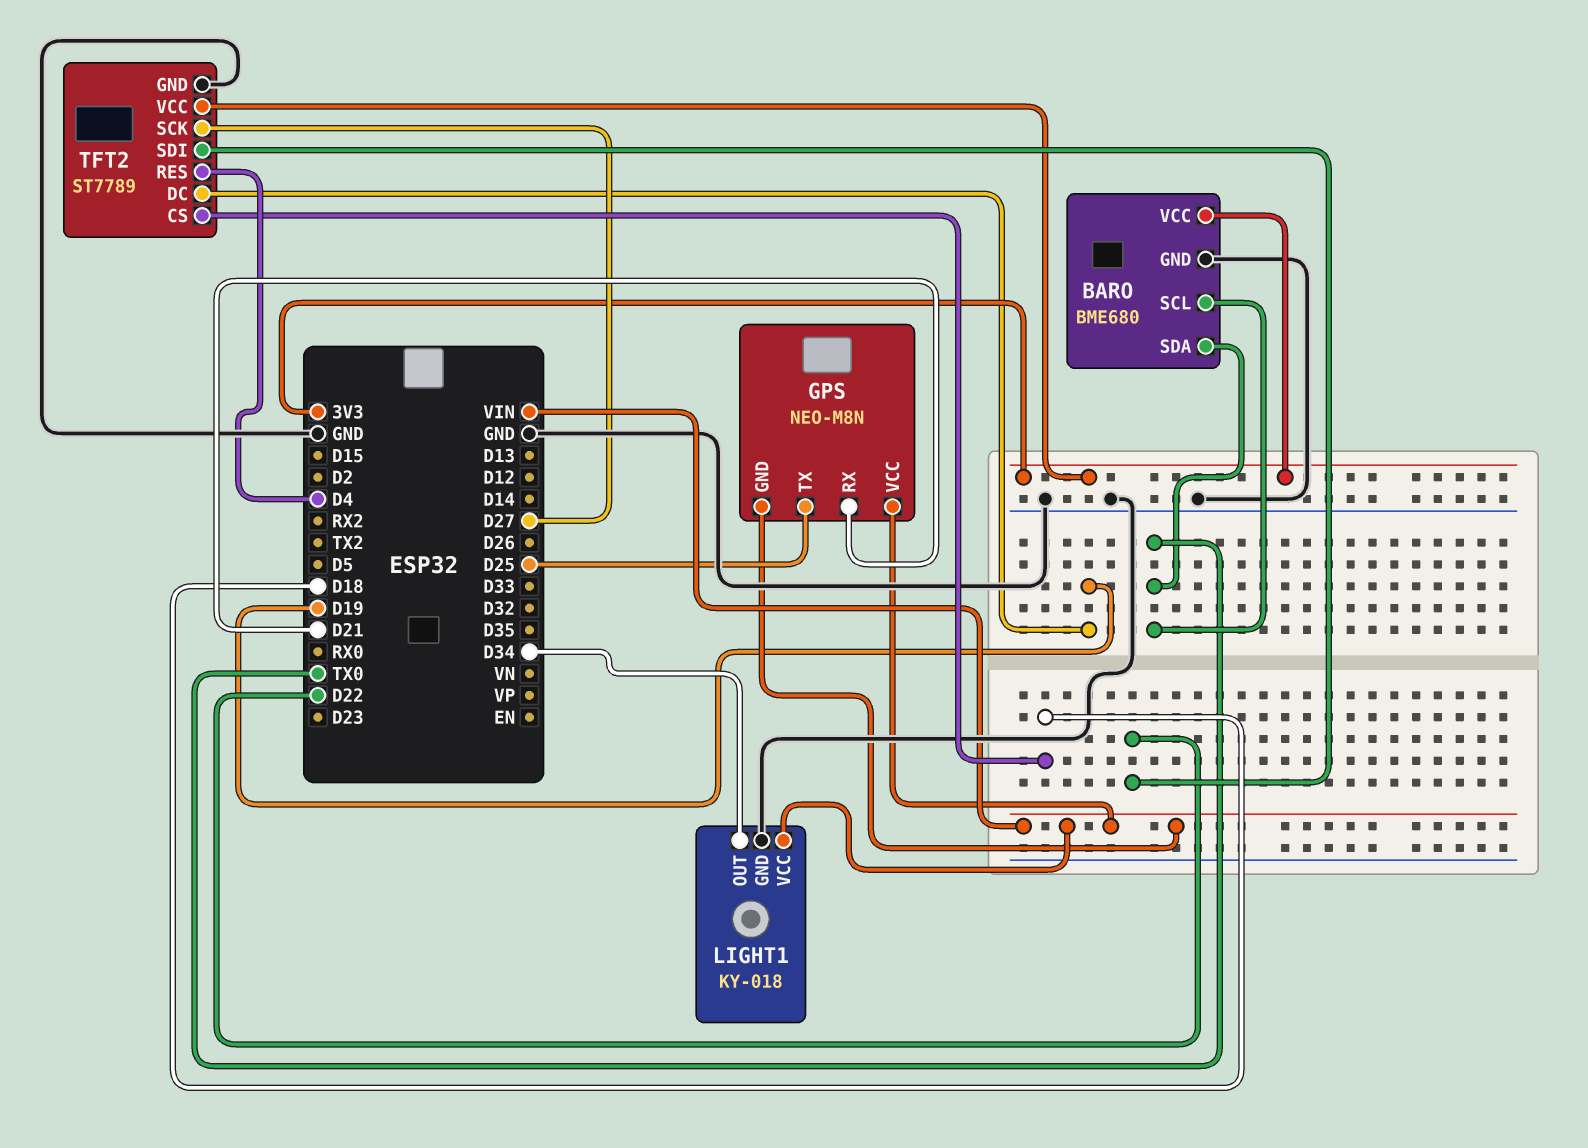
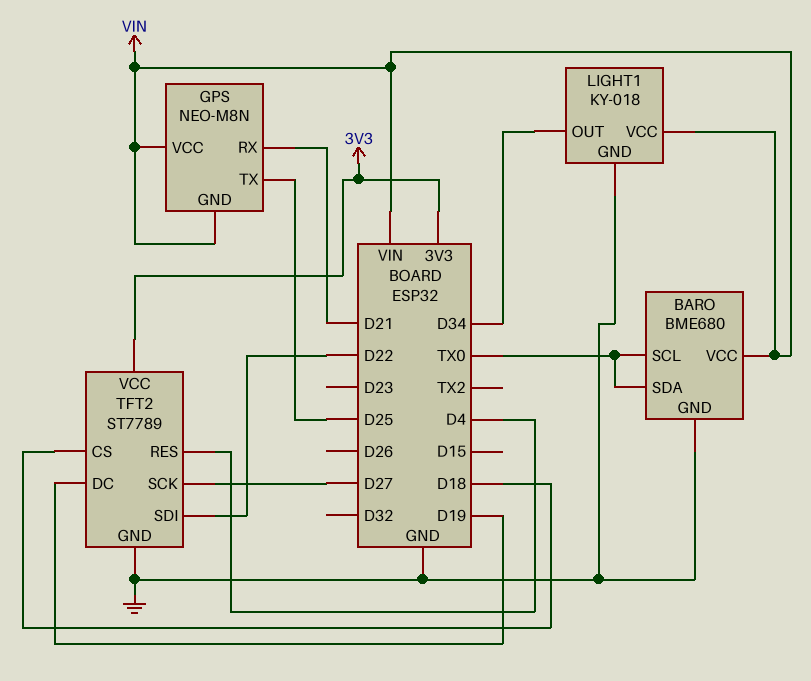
BARO pin VCC: 3V3 -> VIN

